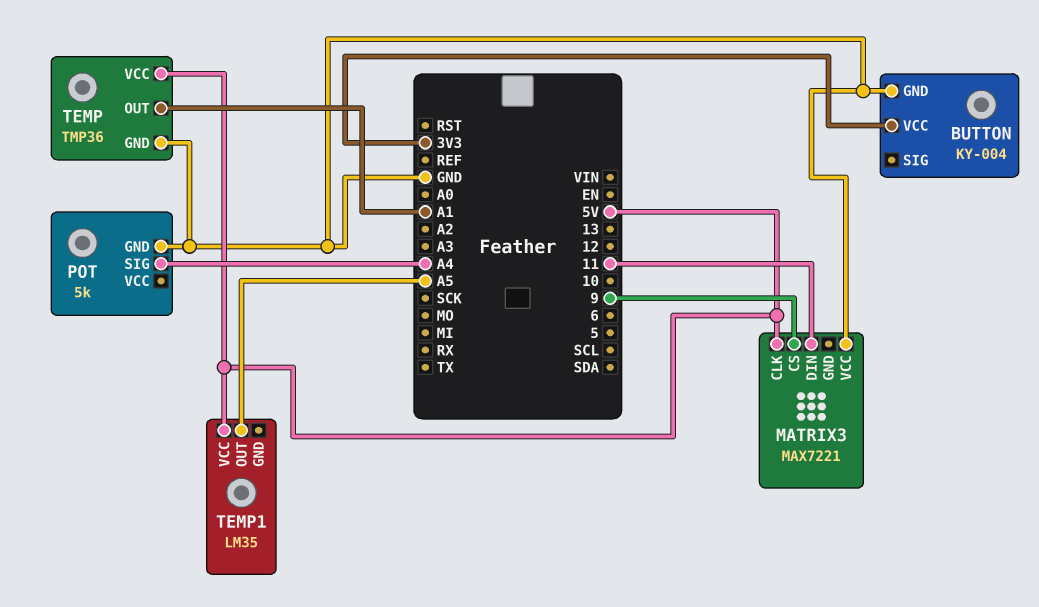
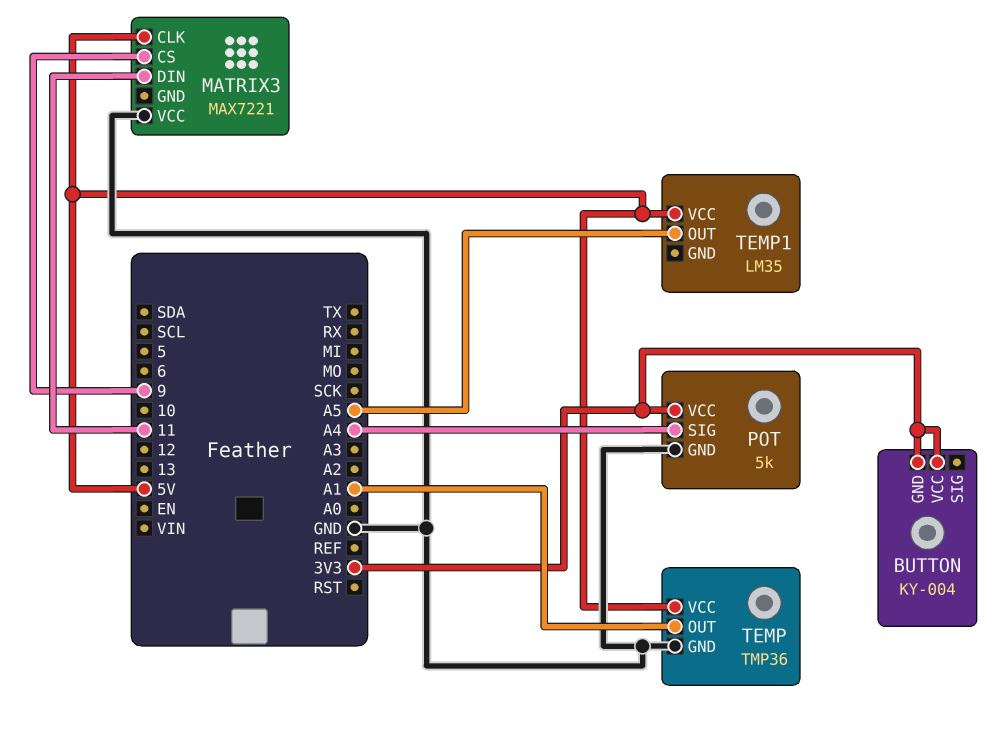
BUTTON pin GND: GND -> 3V3
POT pin VCC: none -> 3V3

